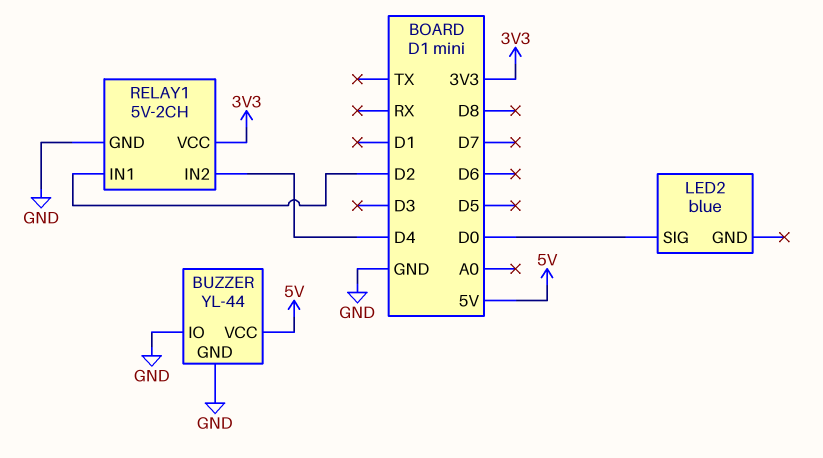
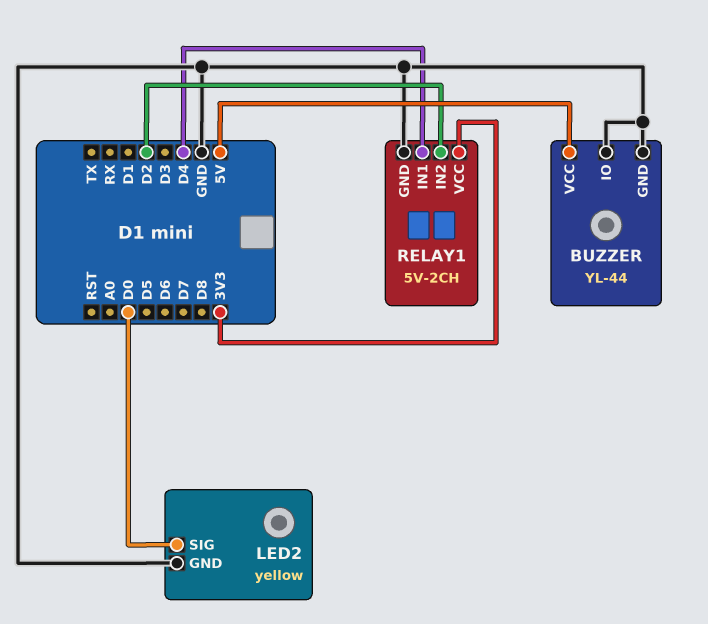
LED2: blue -> yellow
LED2 pin GND: none -> GND
RELAY1 pin IN1: D2 -> D4
RELAY1 pin IN2: D4 -> D2

